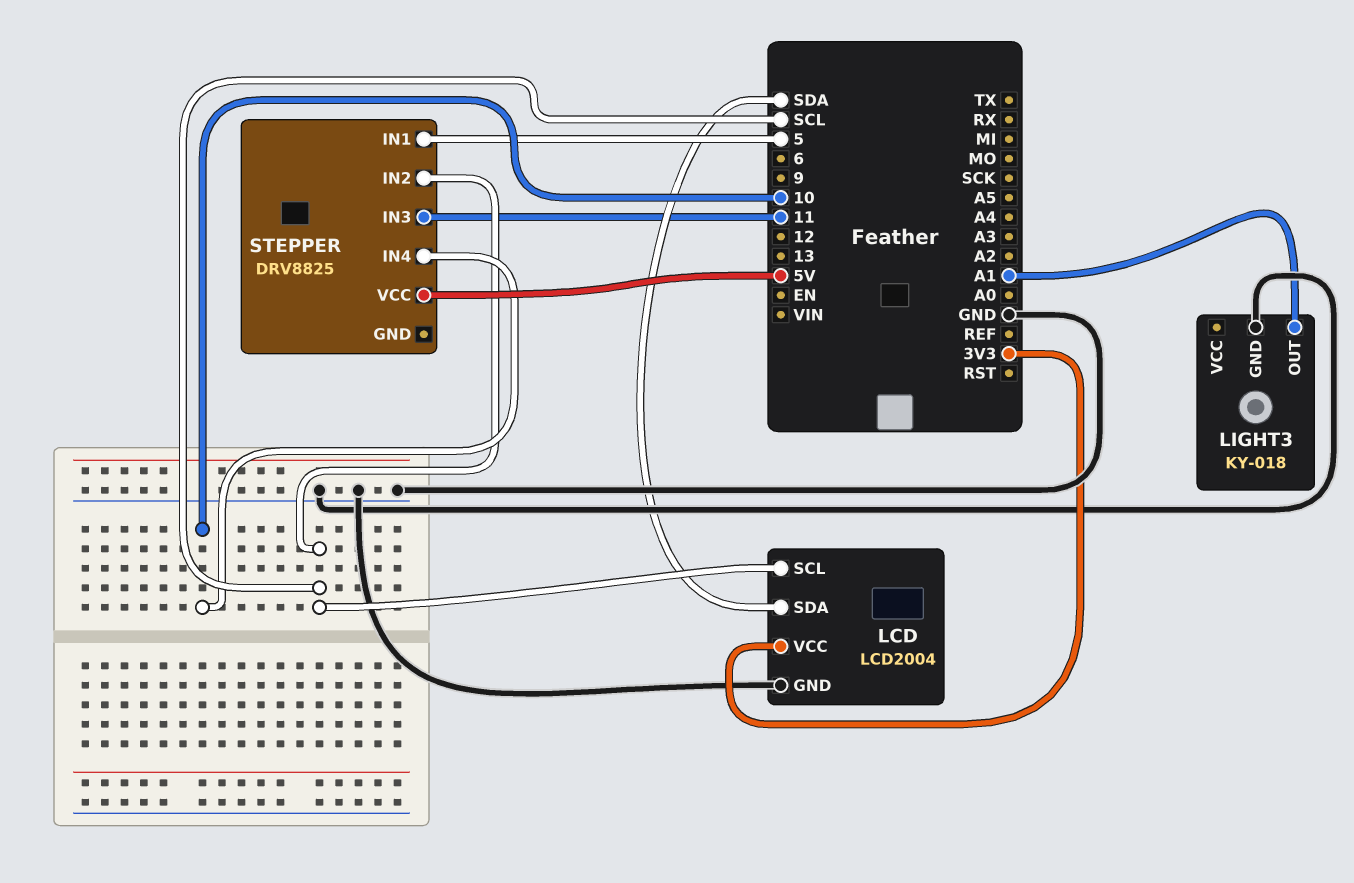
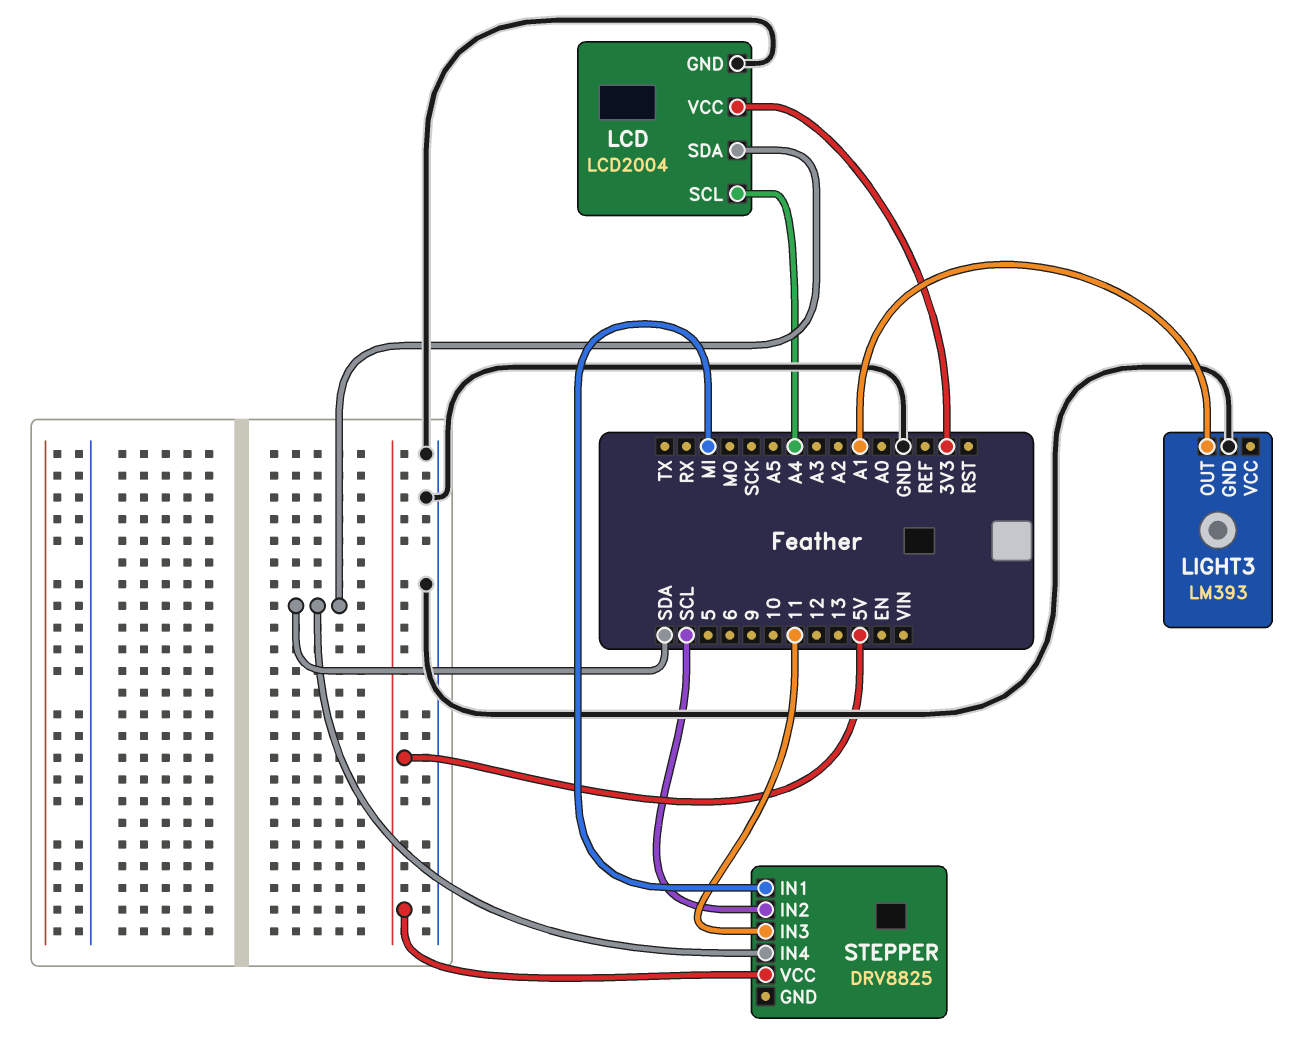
LCD pin SCL: SCL -> A4
LIGHT3: KY-018 -> LM393
STEPPER pin IN1: 5 -> MI
STEPPER pin IN4: 10 -> SDA

